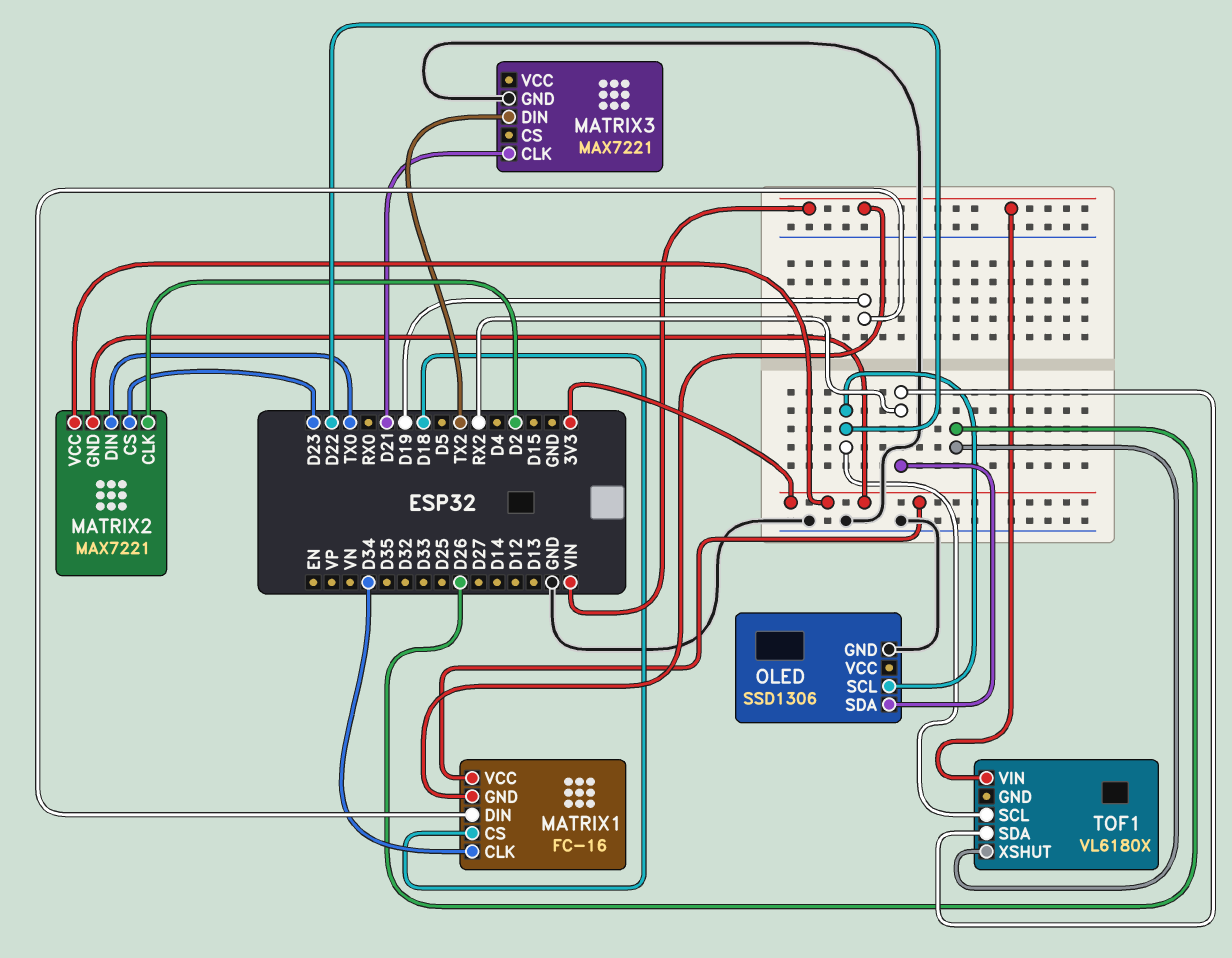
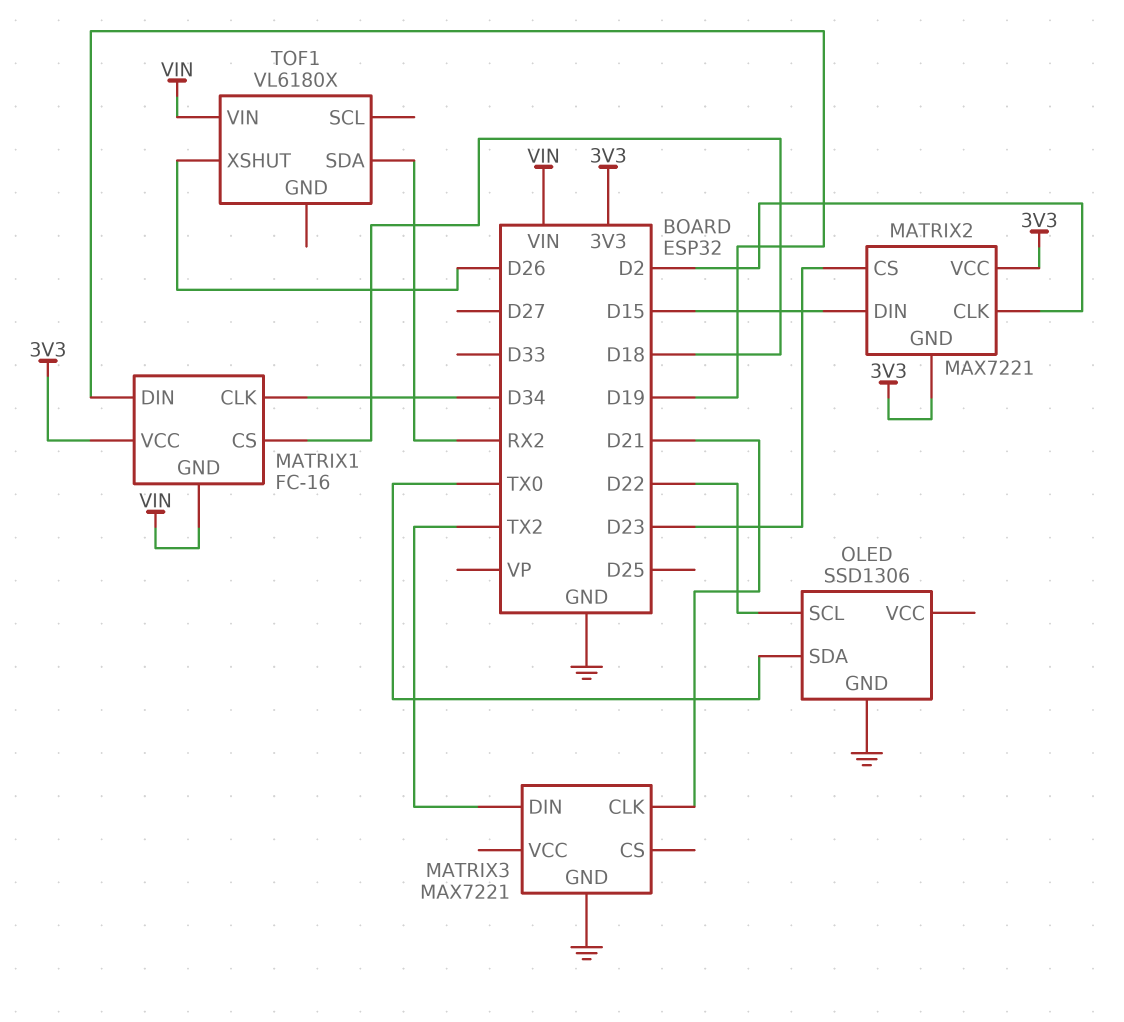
MATRIX2 pin DIN: TX0 -> D15
OLED pin SDA: RX2 -> TX0
TOF1 pin SCL: D22 -> none

